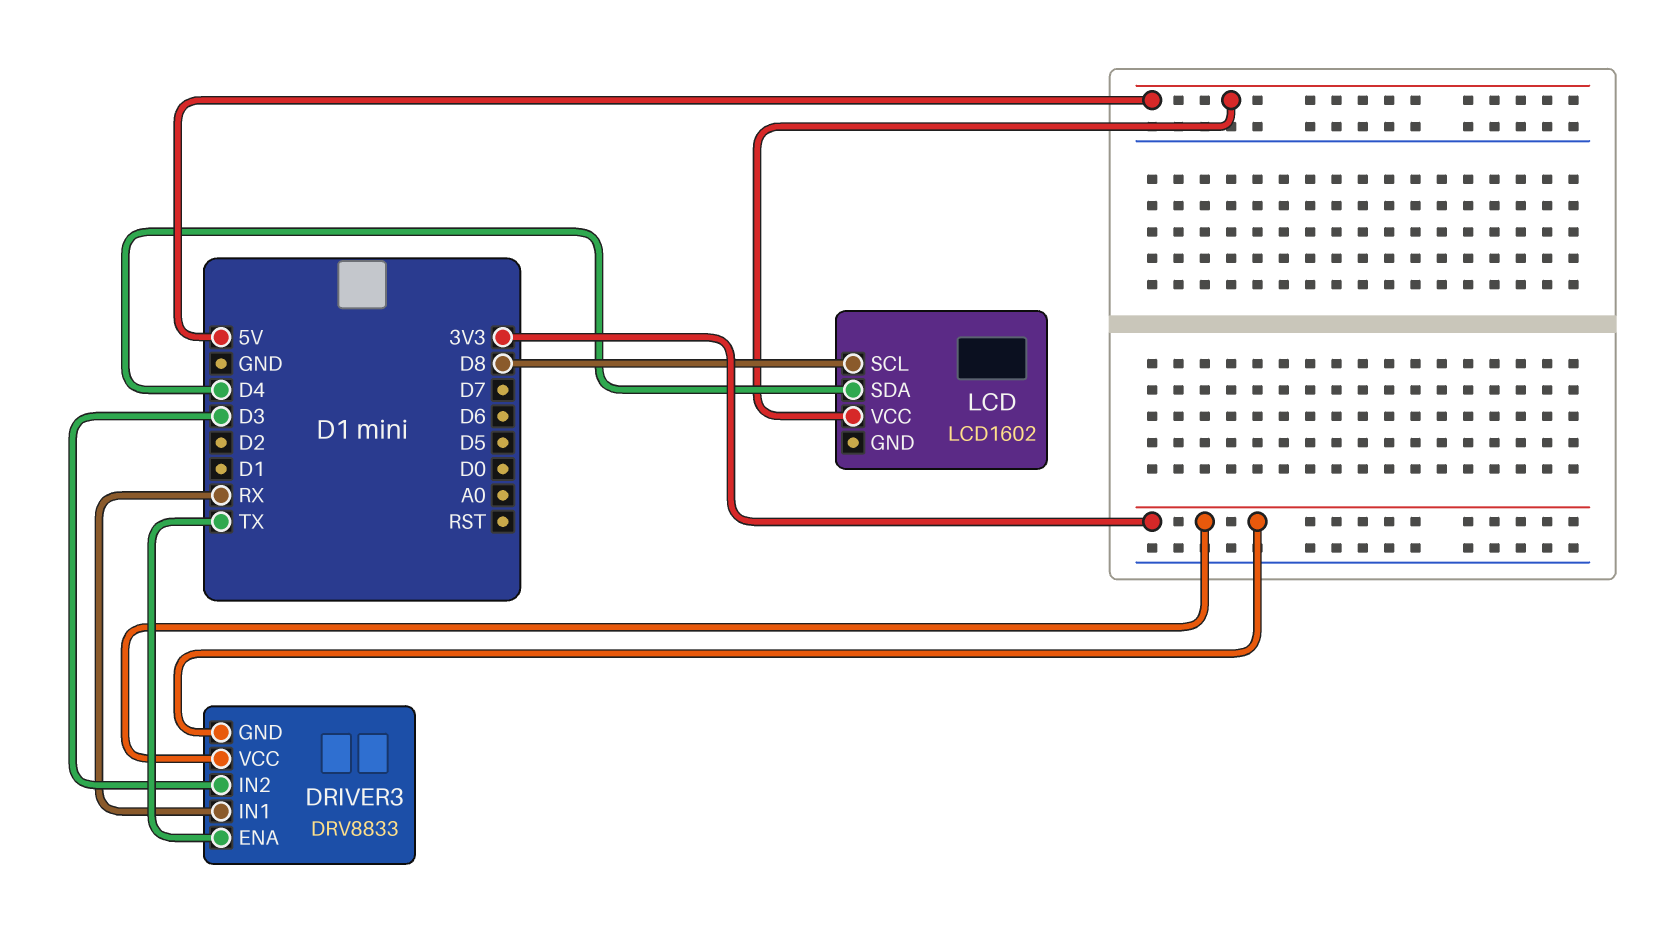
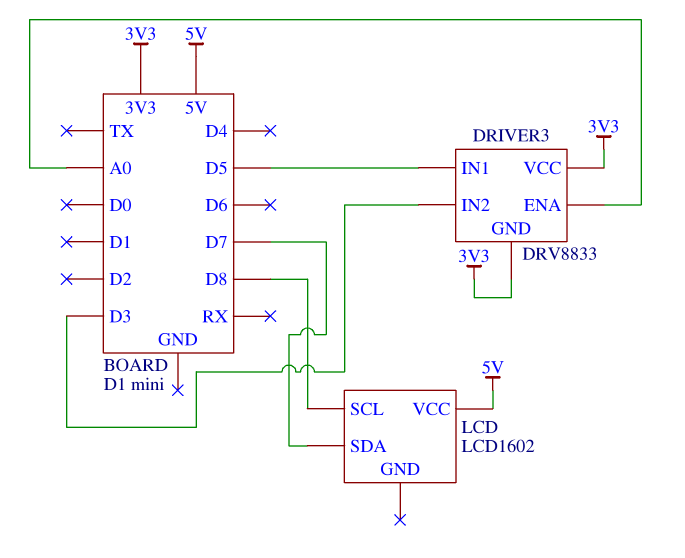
DRIVER3 pin ENA: TX -> A0
DRIVER3 pin IN1: RX -> D5
LCD pin SDA: D4 -> D7

